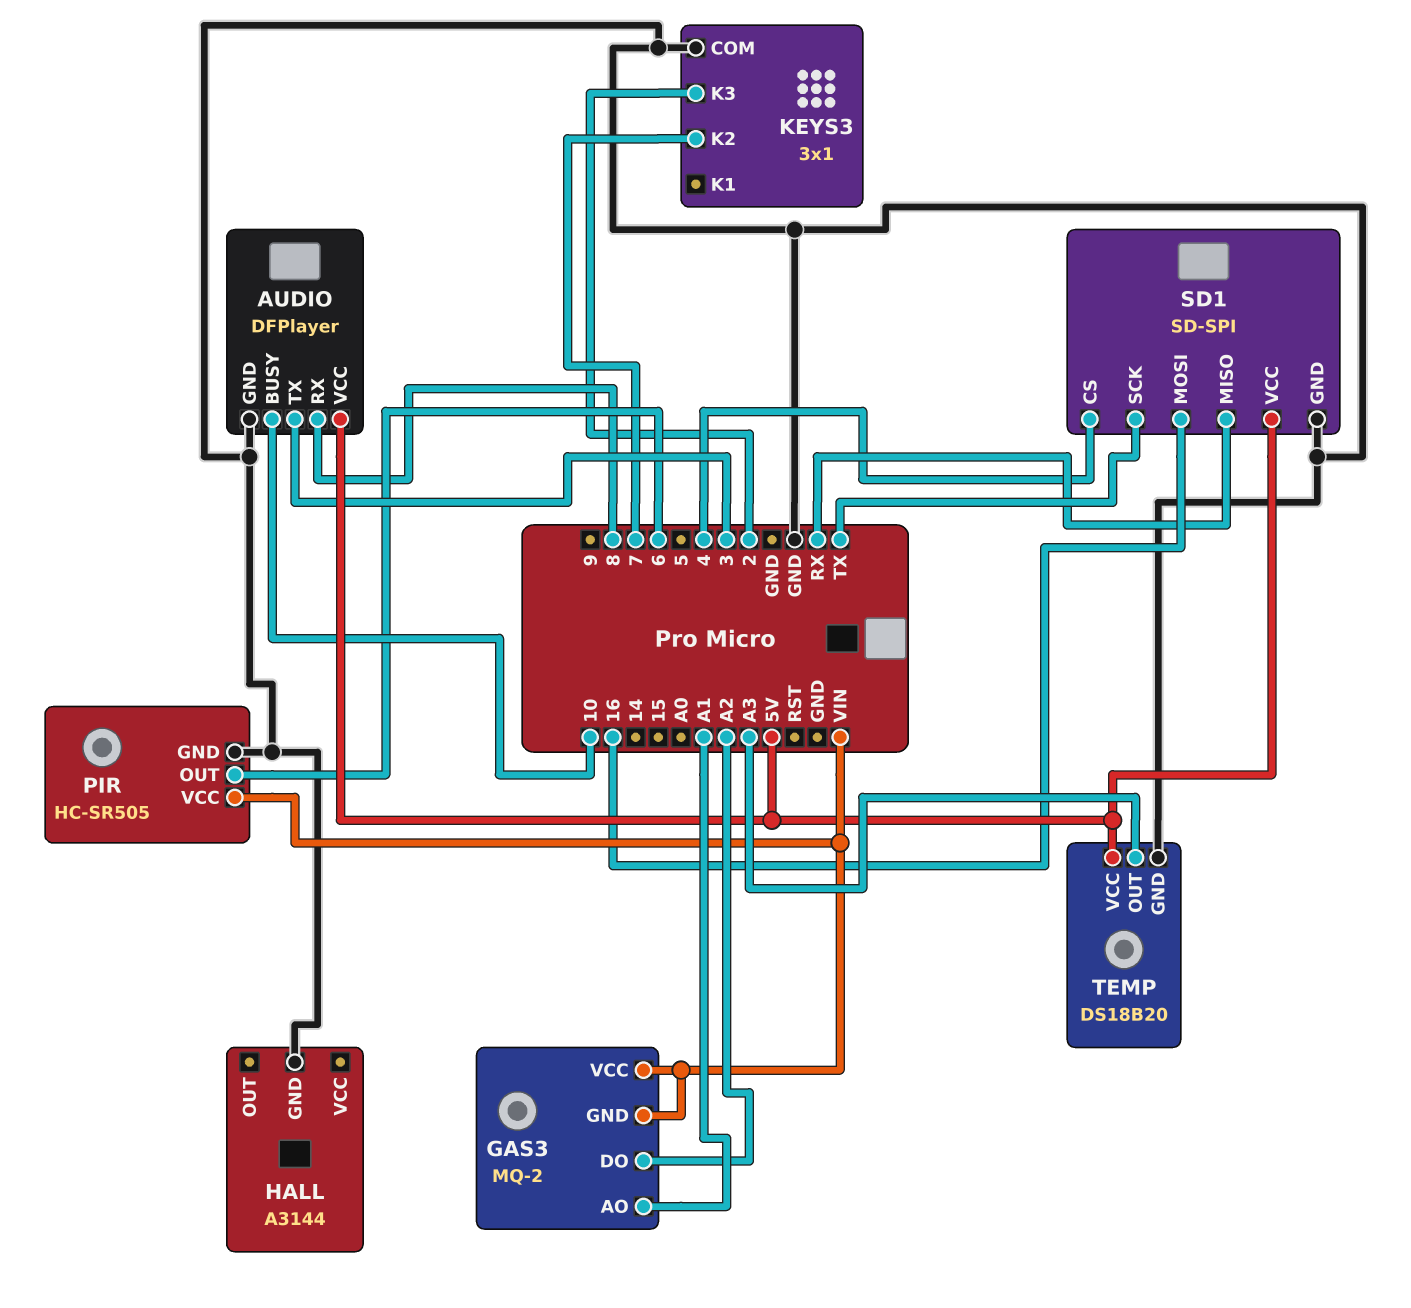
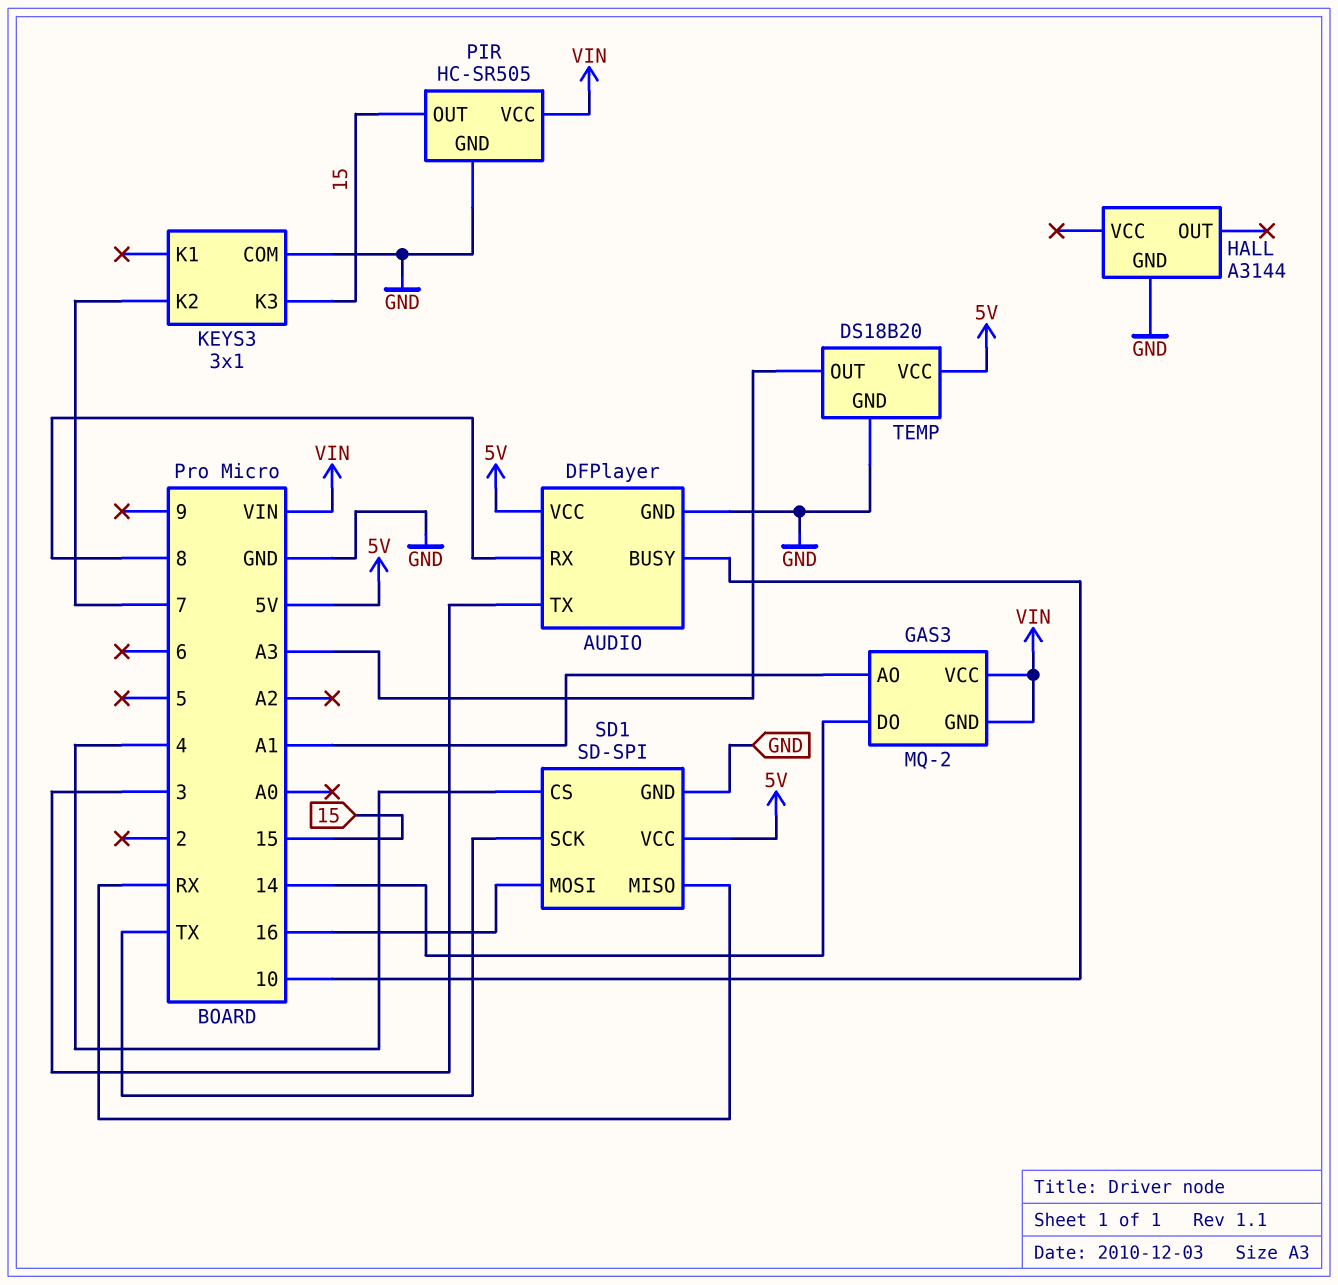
GAS3 pin DO: A2 -> 14
KEYS3 pin K3: 2 -> 15
PIR pin OUT: 6 -> 15

